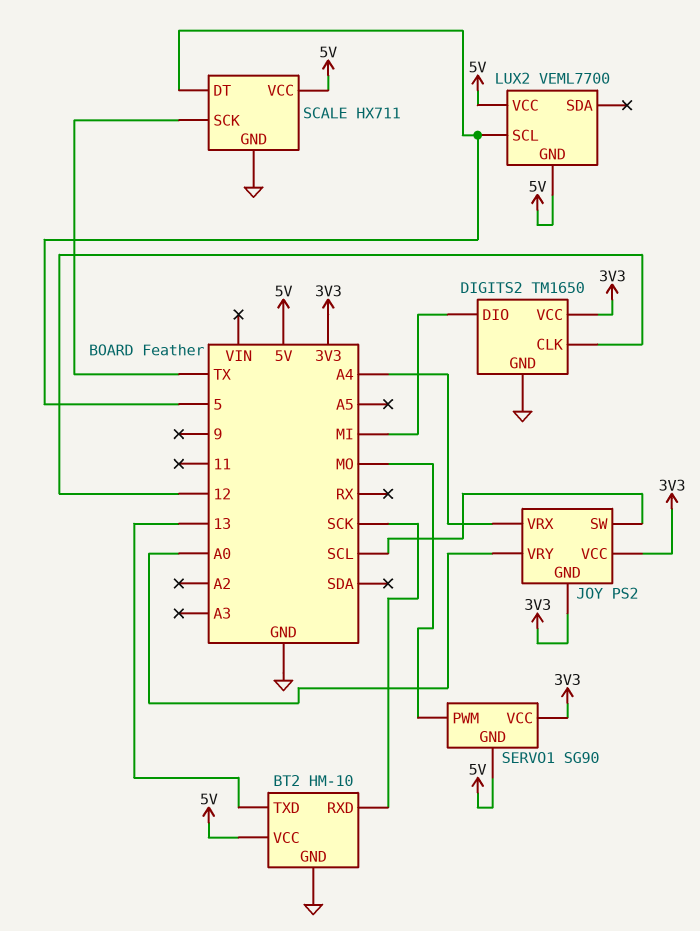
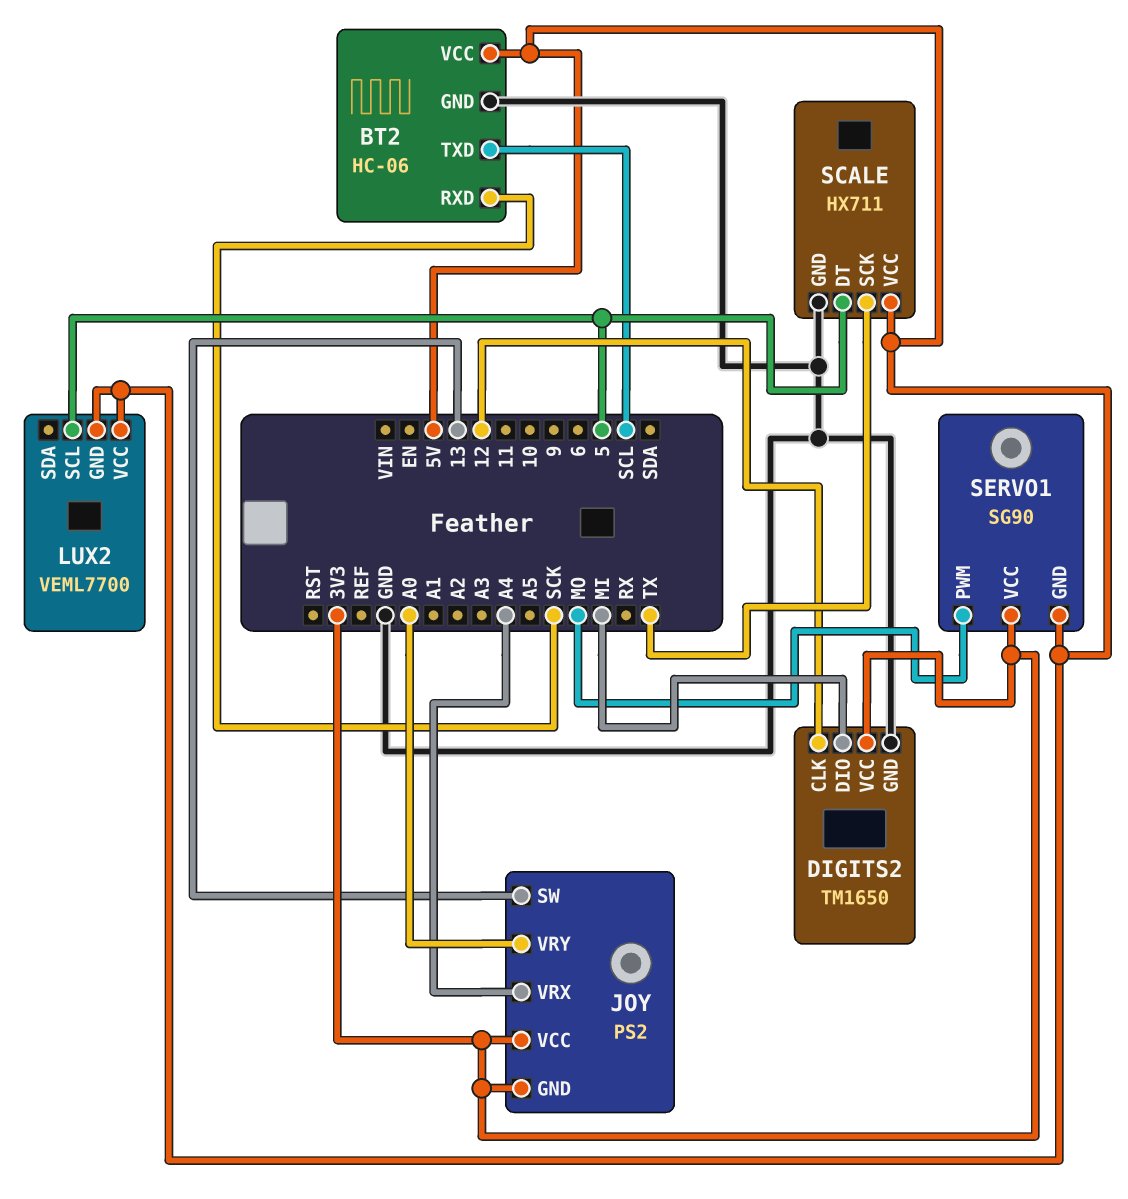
BT2: HM-10 -> HC-06
BT2 pin TXD: 13 -> SCL
JOY pin SW: SCL -> 13

